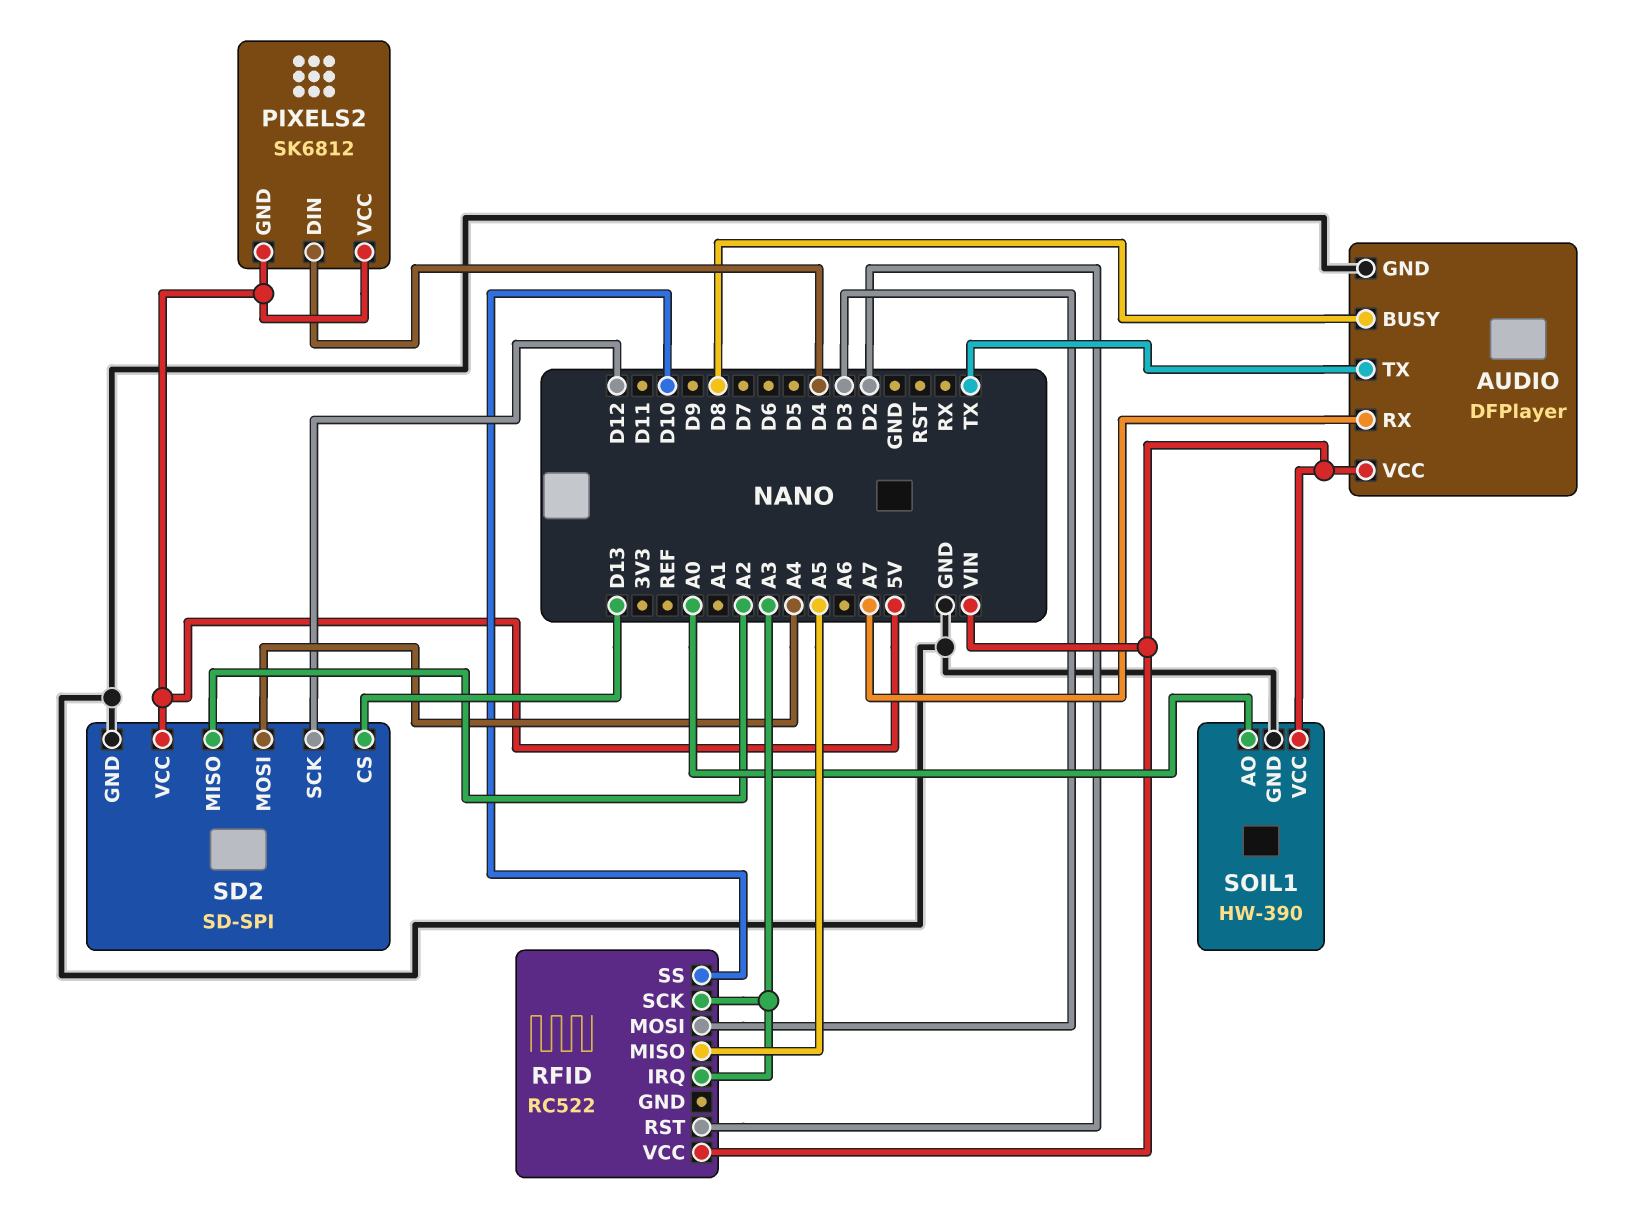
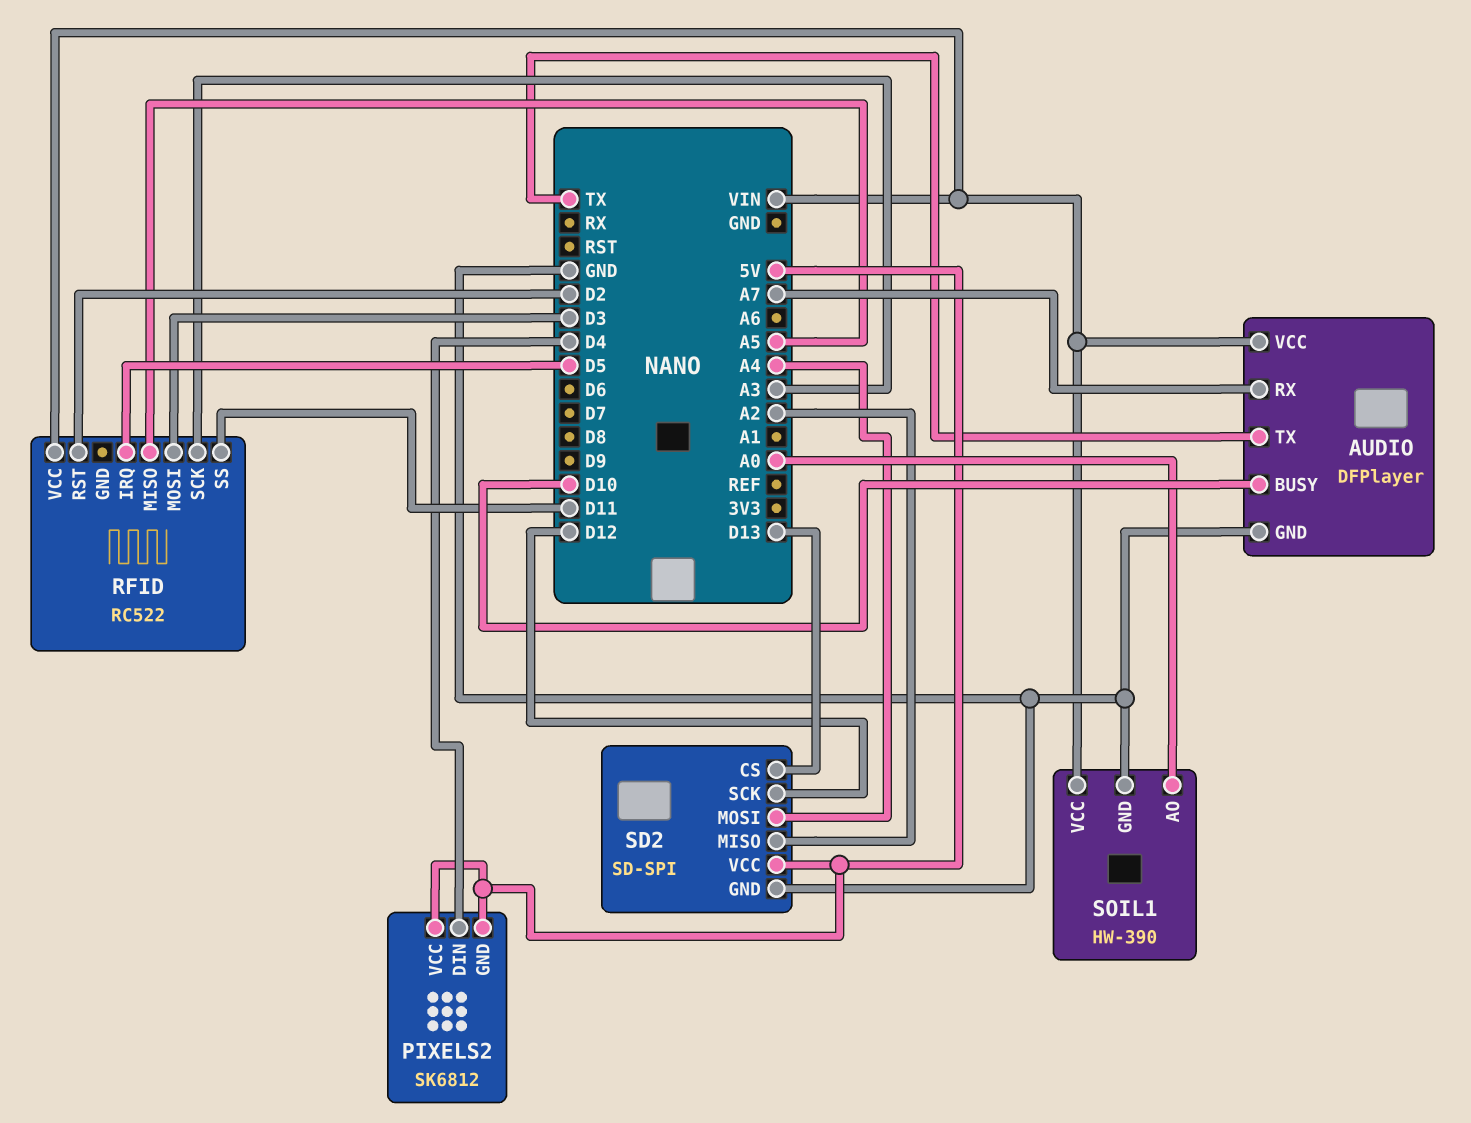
AUDIO pin BUSY: D8 -> D10
RFID pin IRQ: A3 -> D5
RFID pin SS: D10 -> D11

